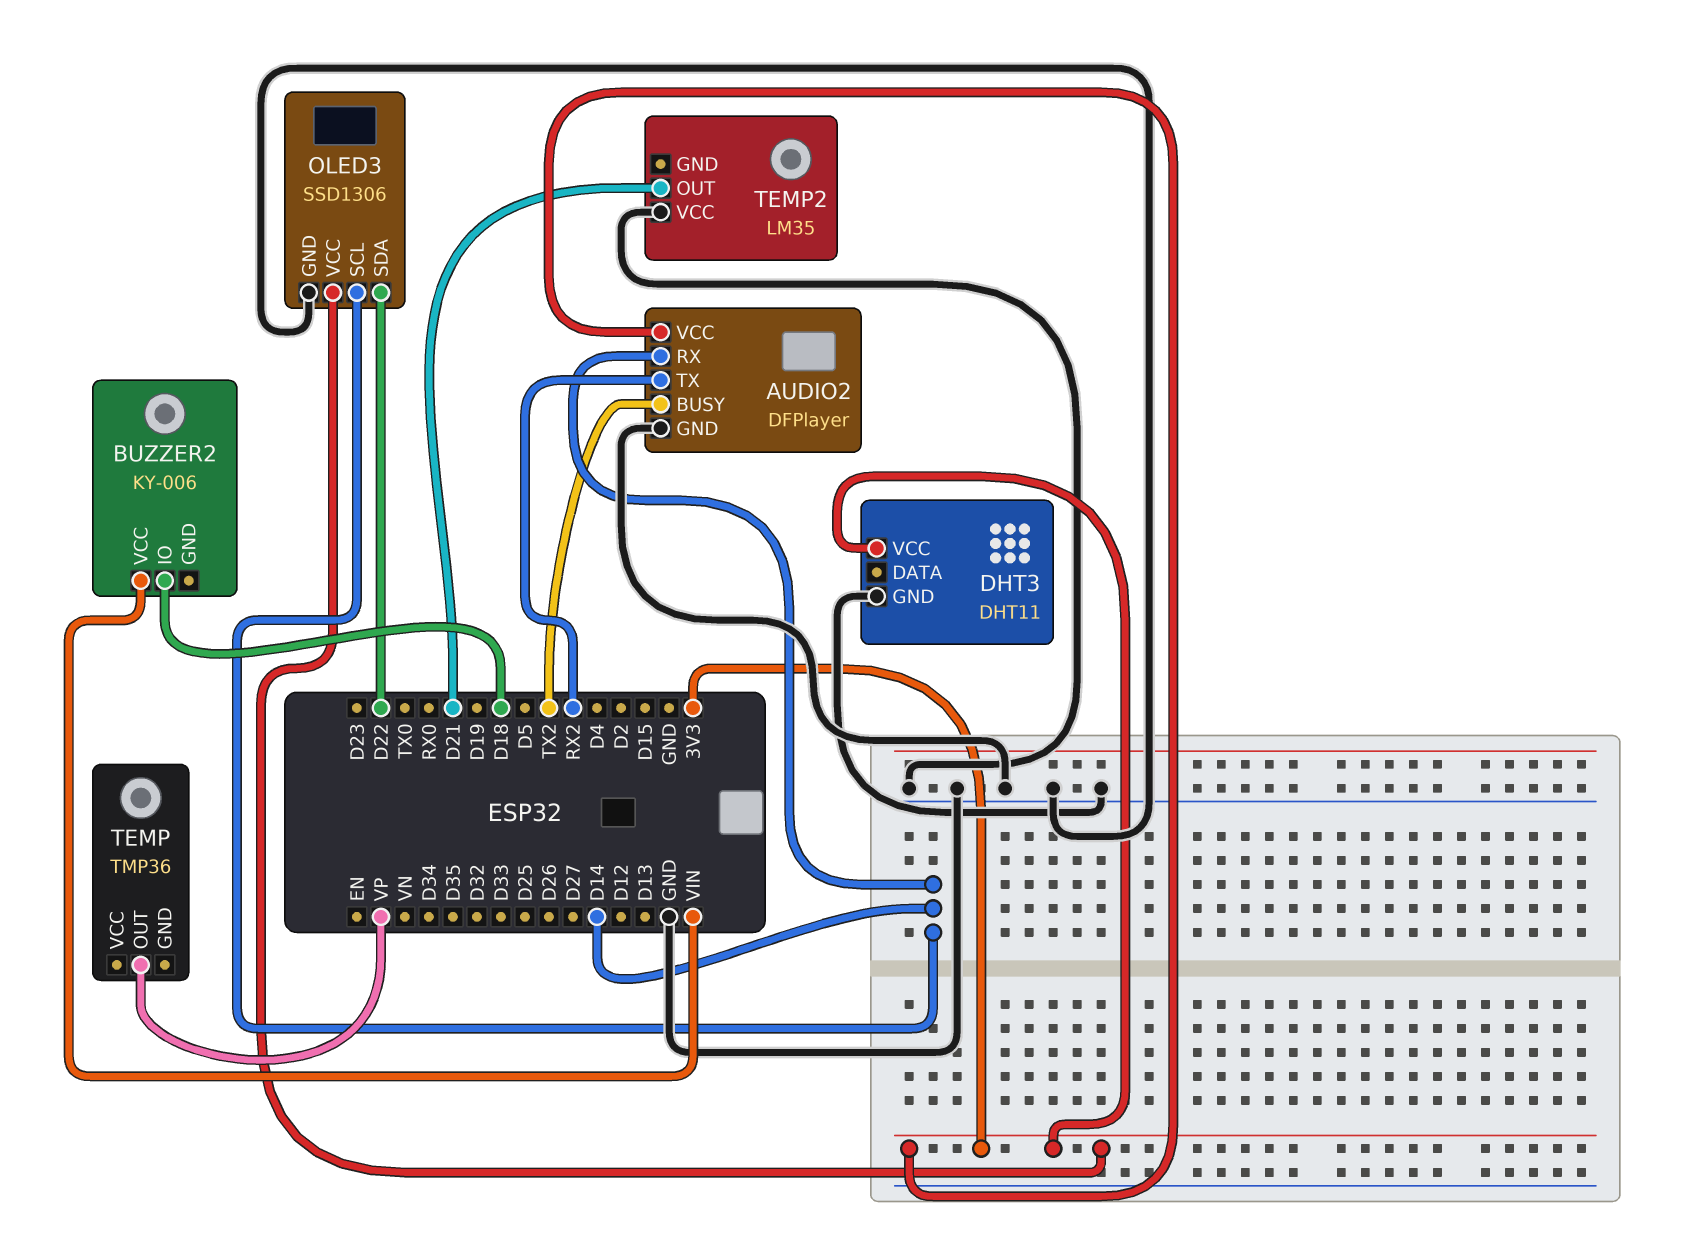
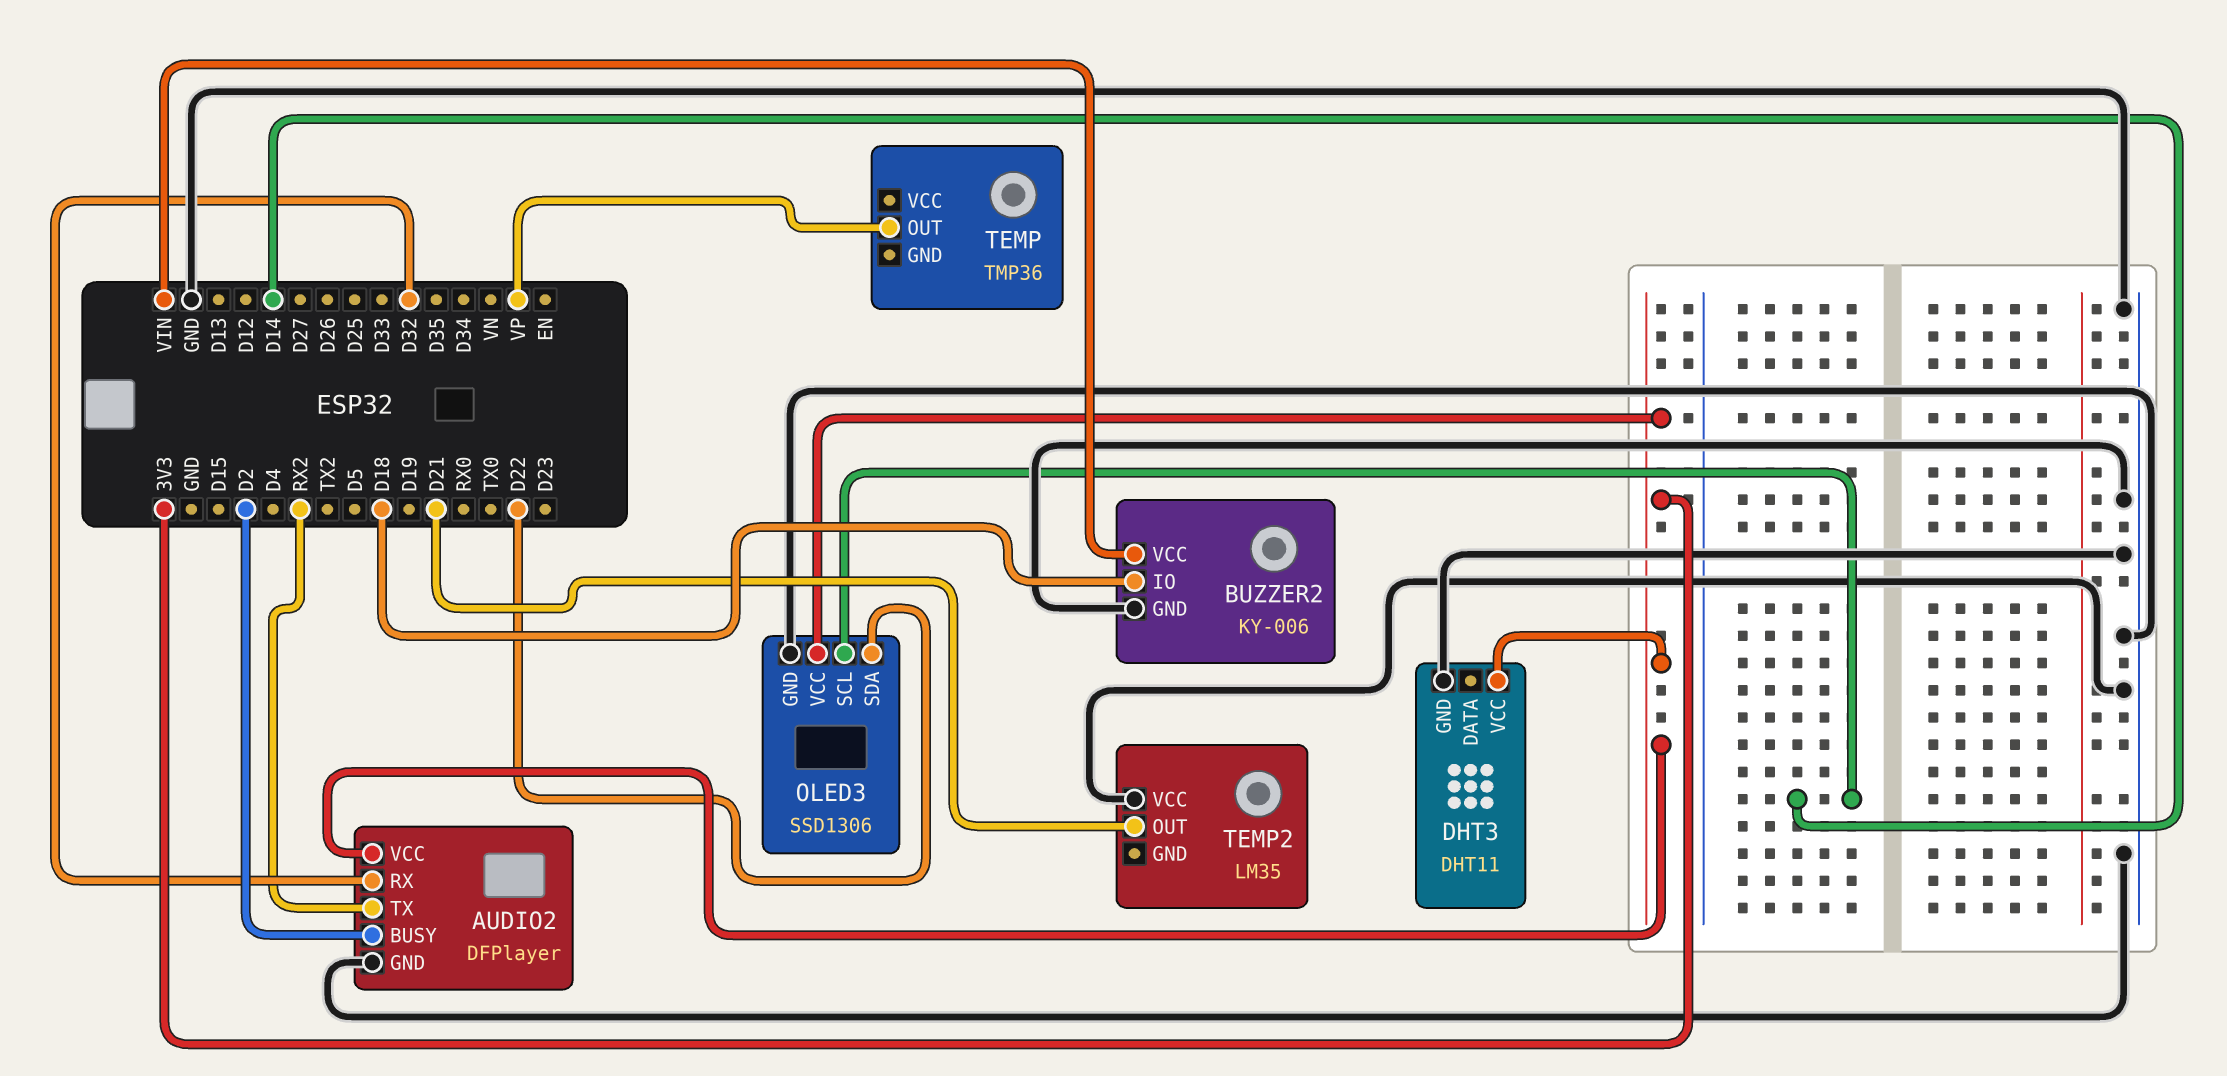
AUDIO2 pin BUSY: TX2 -> D2
AUDIO2 pin RX: D14 -> D32
BUZZER2 pin GND: none -> GND

